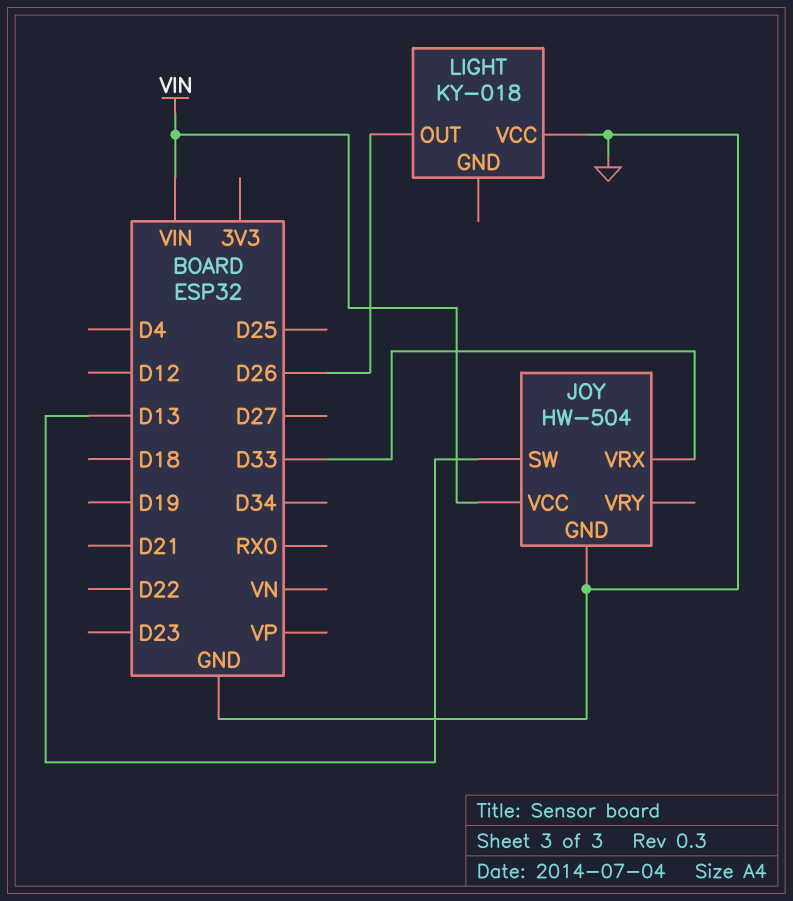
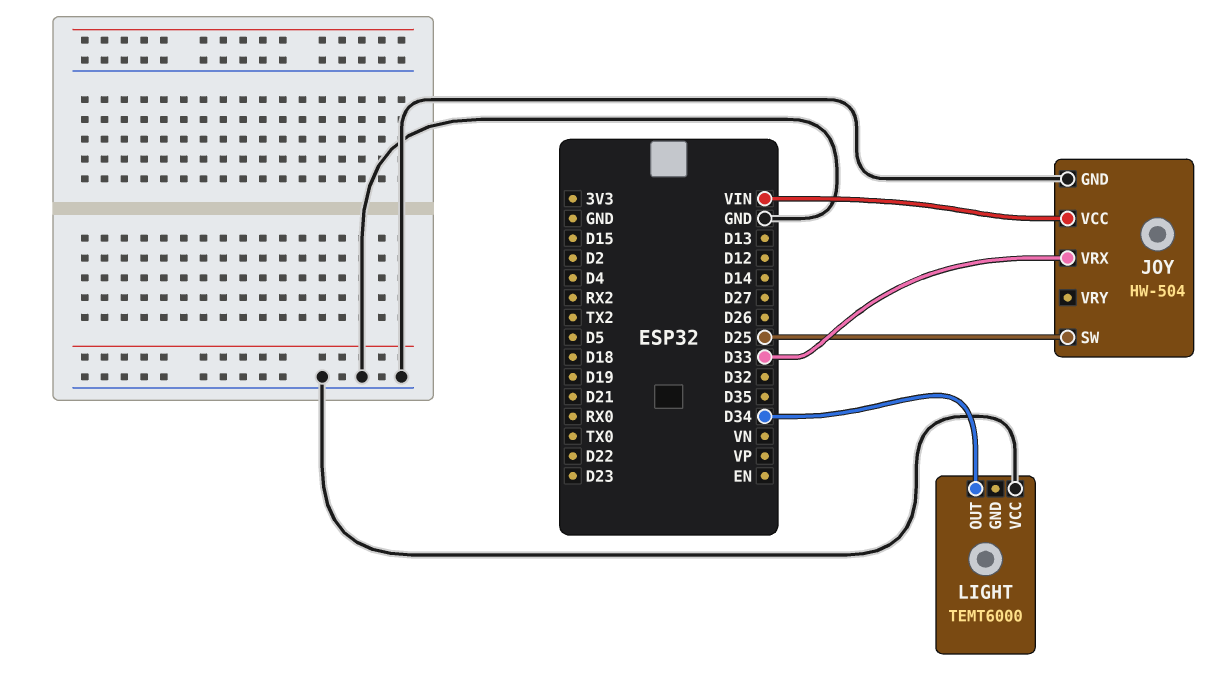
JOY pin SW: D13 -> D25
LIGHT: KY-018 -> TEMT6000
LIGHT pin OUT: D26 -> D34

